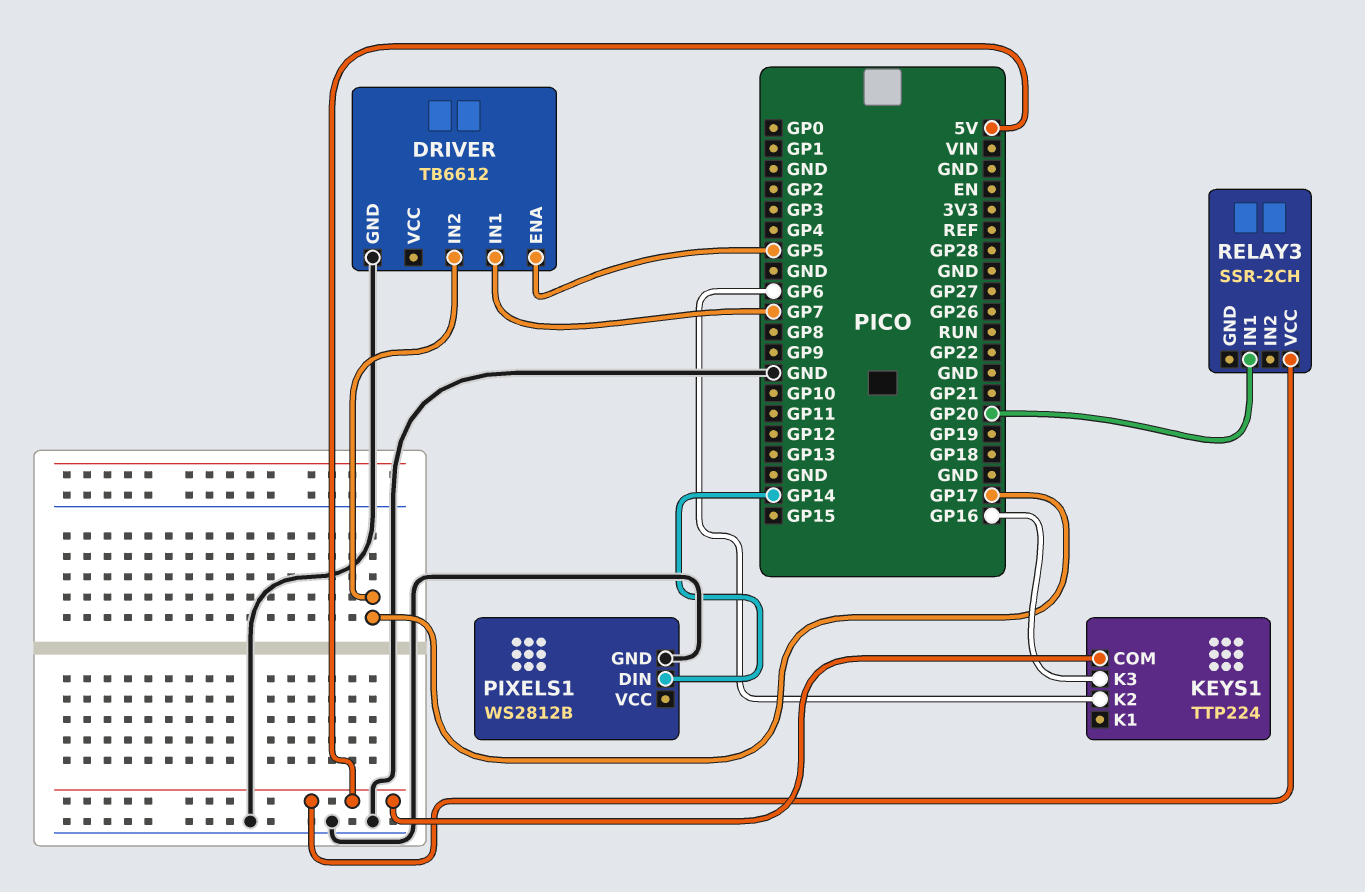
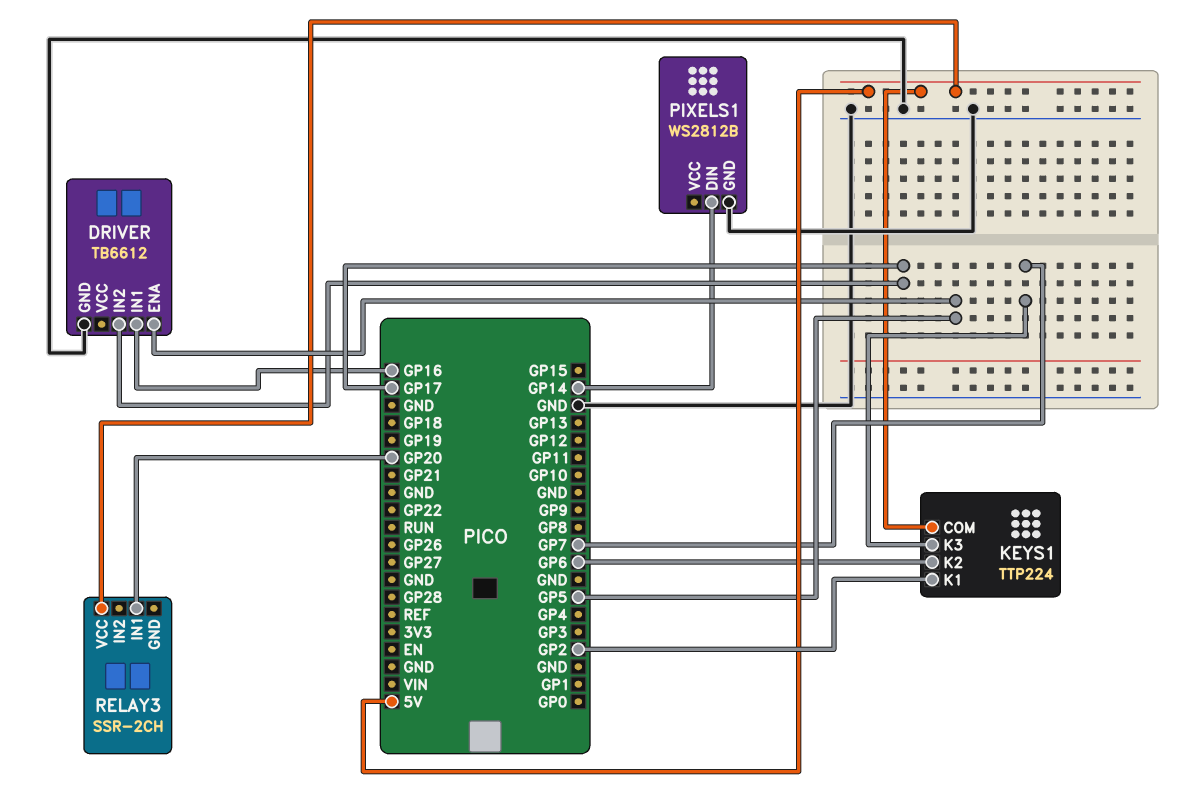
DRIVER pin IN1: GP7 -> GP16
KEYS1 pin K1: none -> GP2
KEYS1 pin K3: GP16 -> GP7

